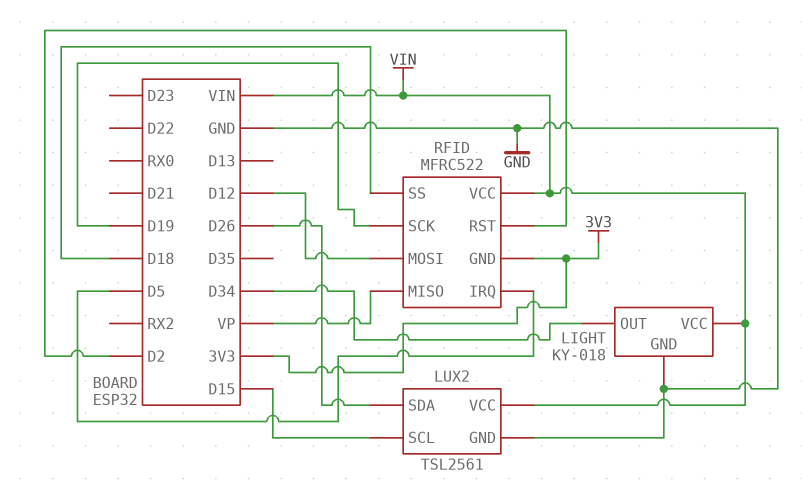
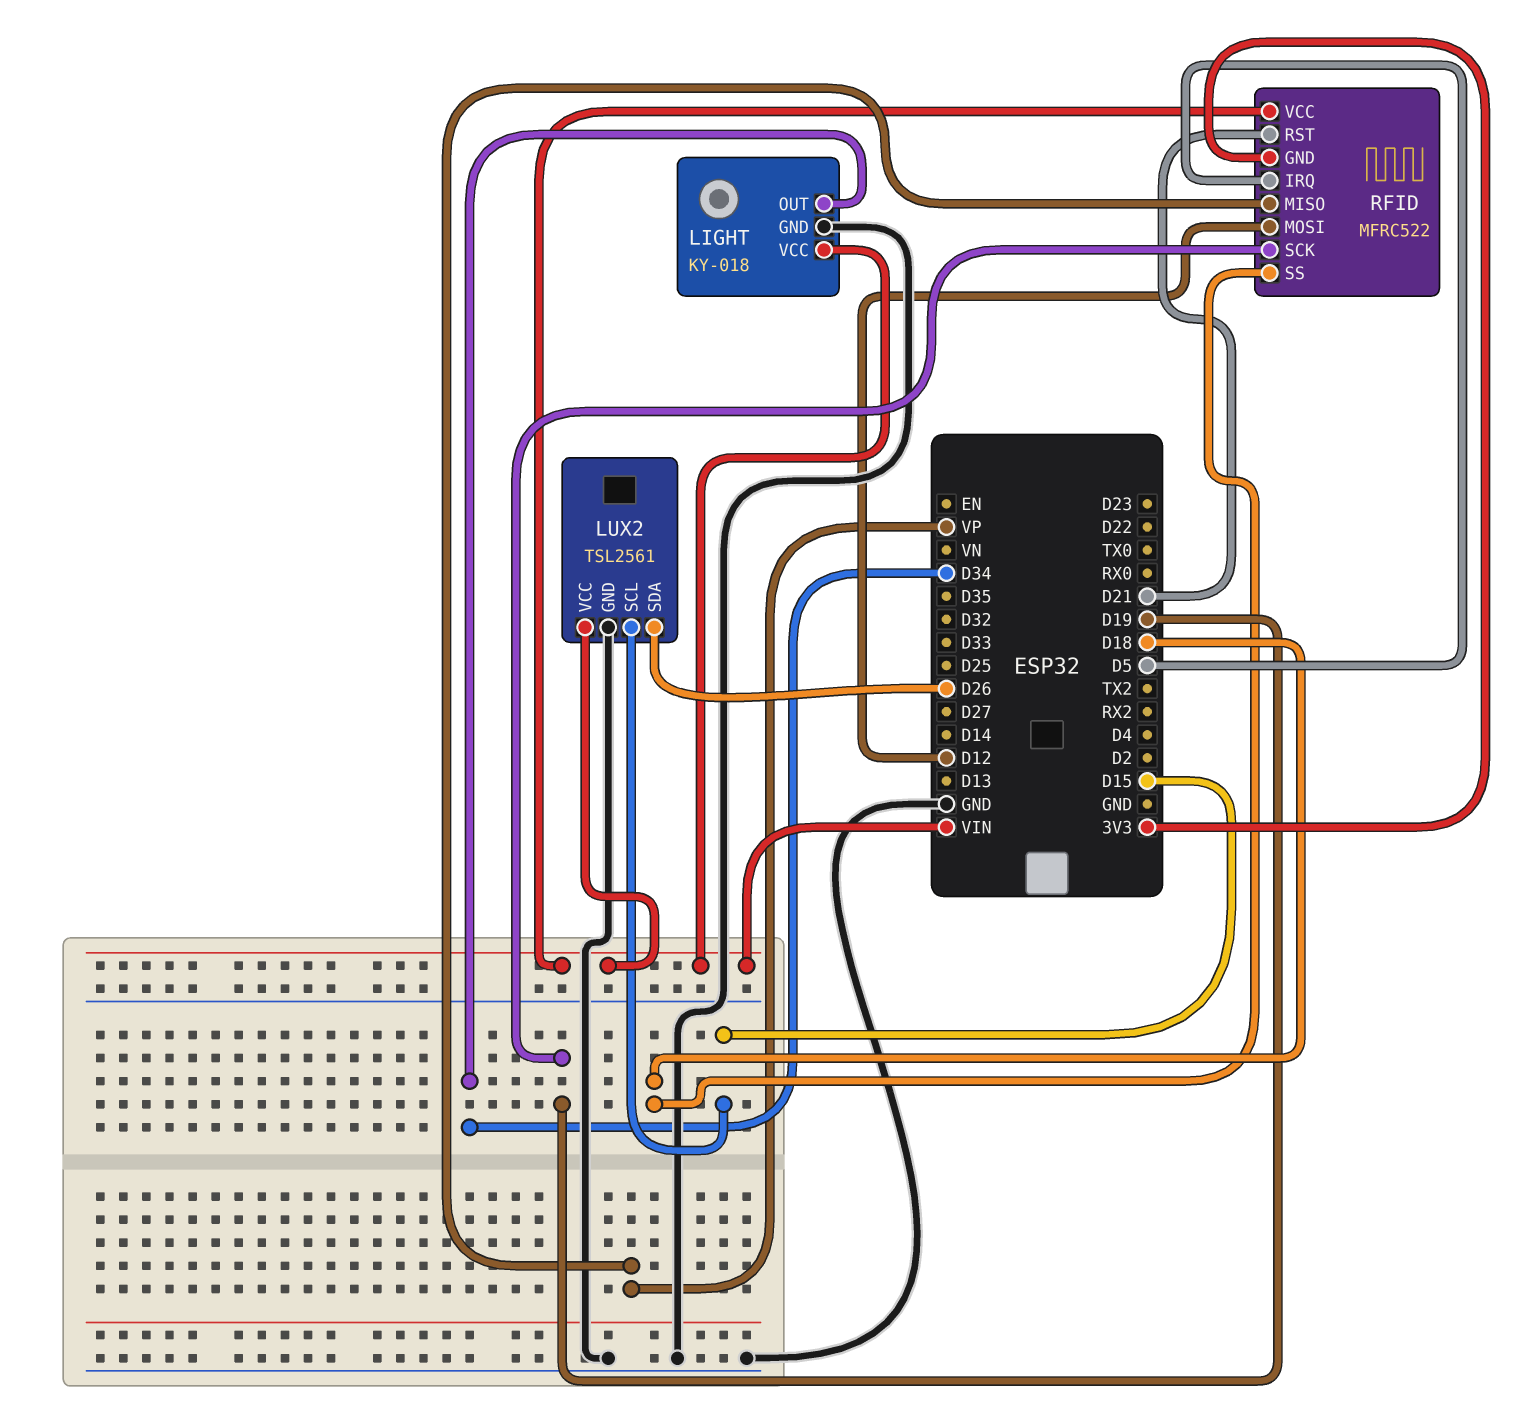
RFID pin RST: D2 -> D21

